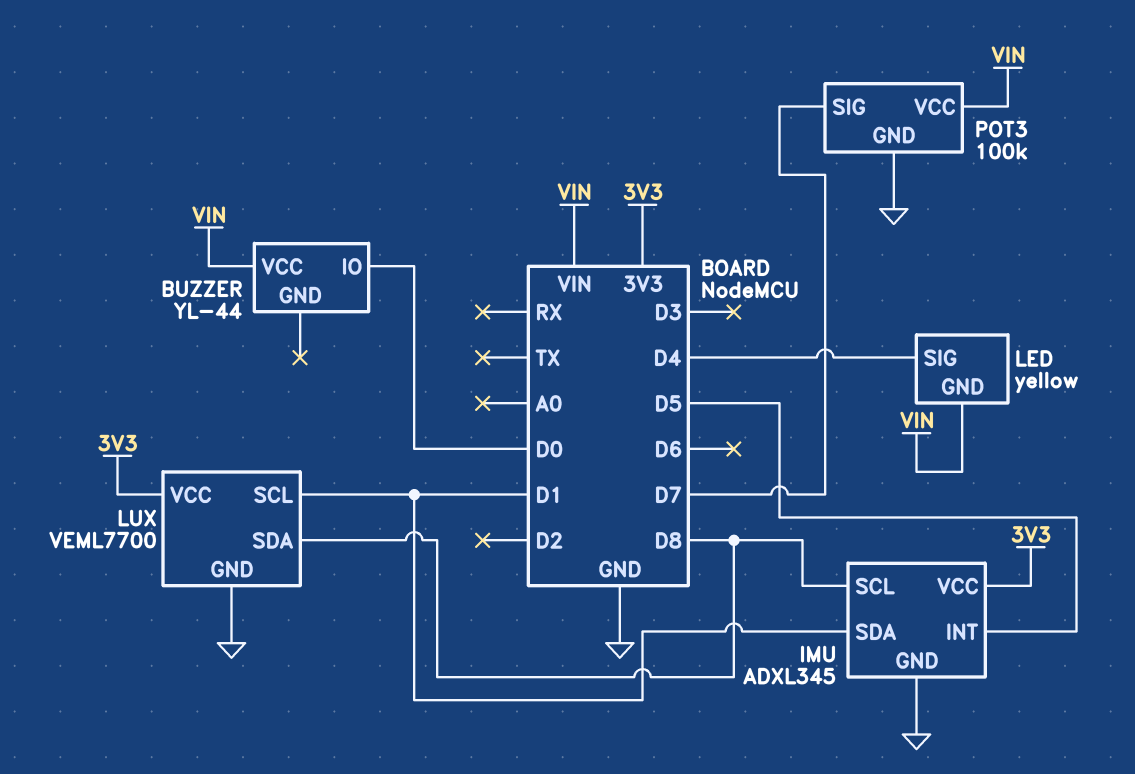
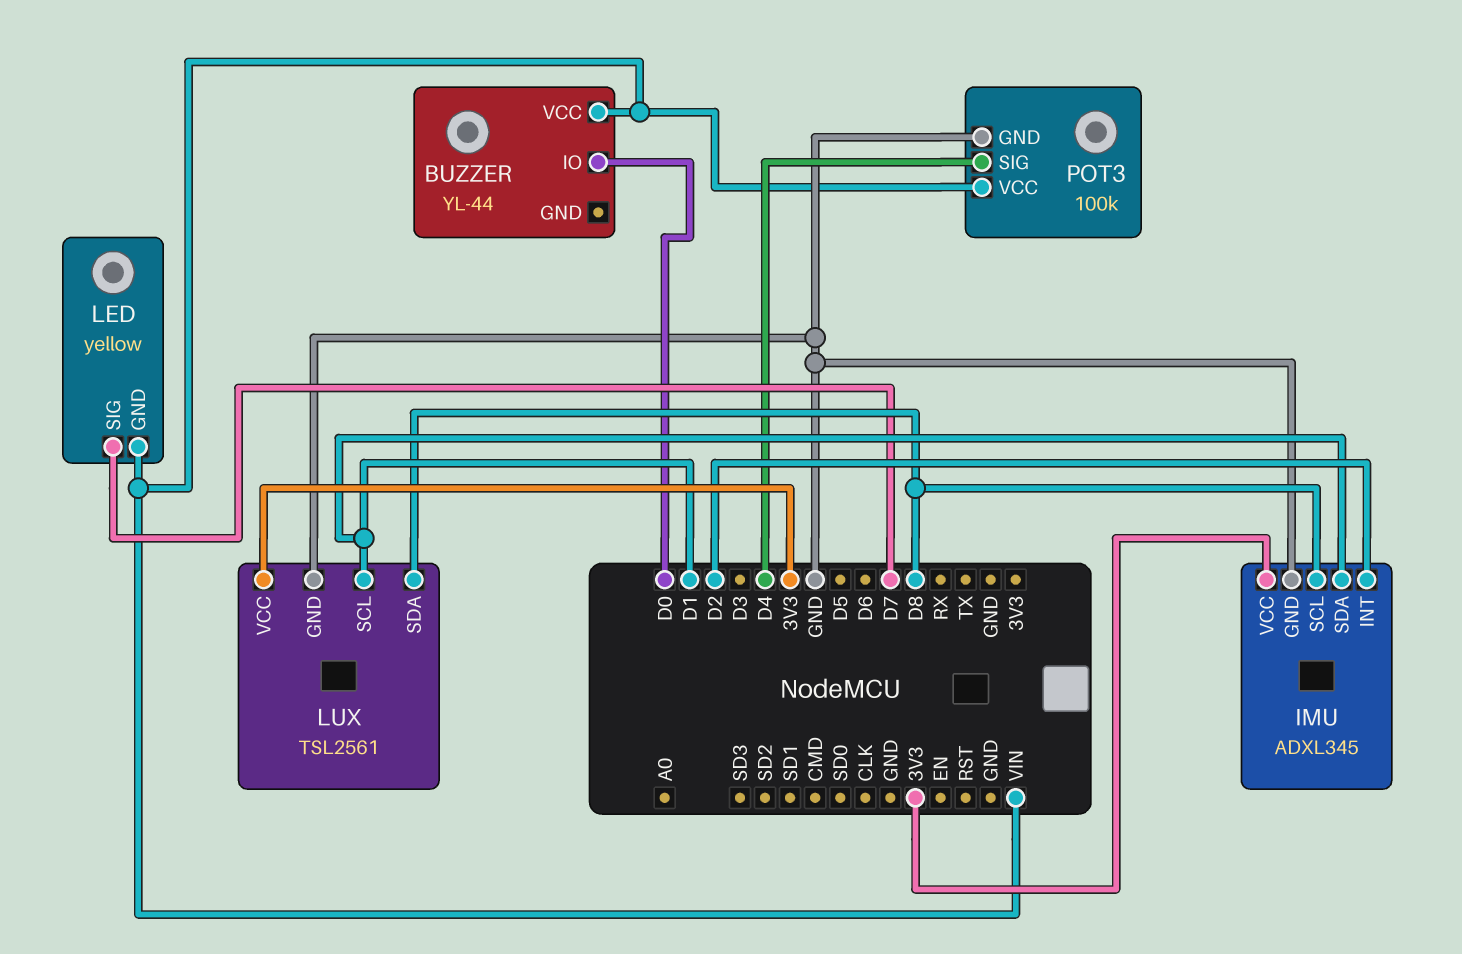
IMU pin INT: D5 -> D2
LED pin SIG: D4 -> D7
LUX: VEML7700 -> TSL2561
POT3 pin SIG: D7 -> D4

